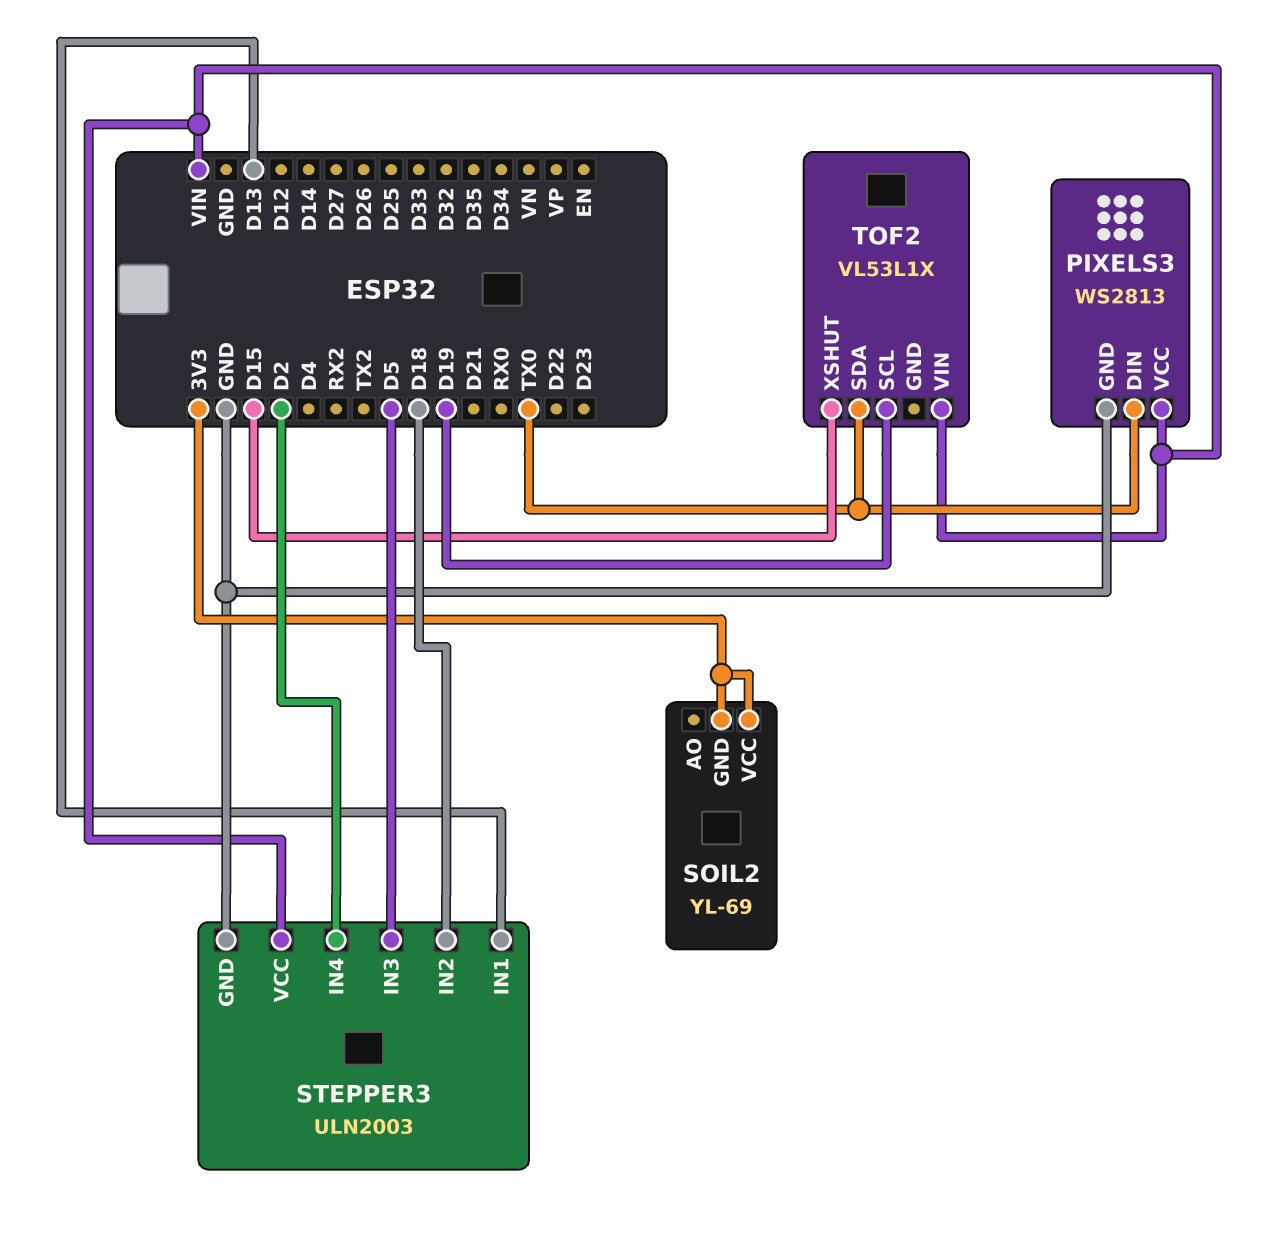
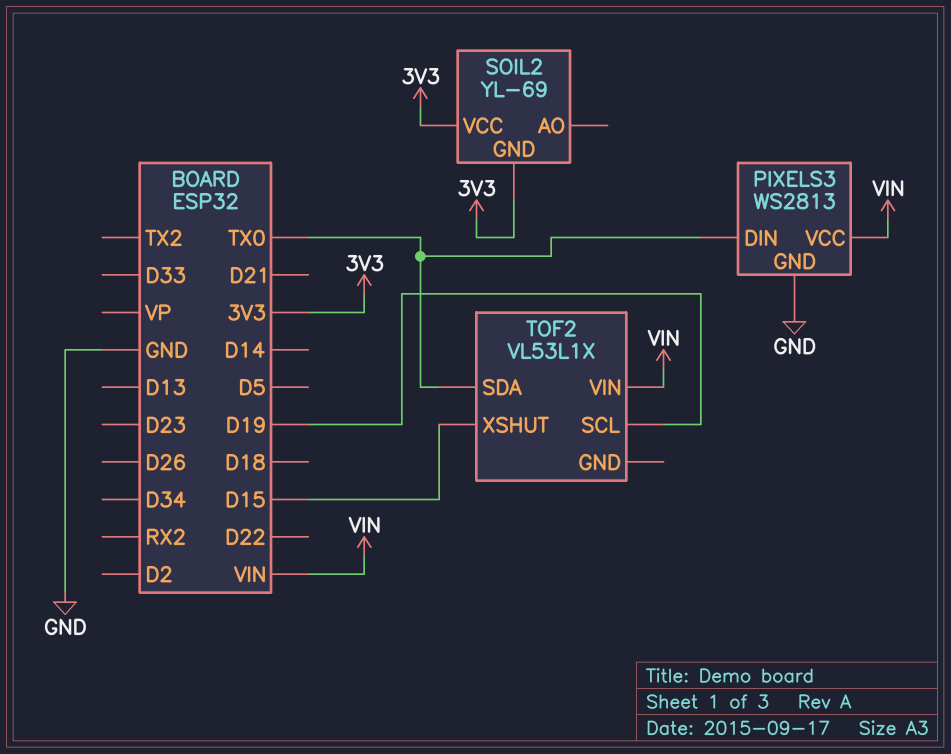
STEPPER3: ULN2003 -> none
STEPPER3 pin GND: GND -> none
STEPPER3 pin IN1: D13 -> none
STEPPER3 pin IN2: D18 -> none
STEPPER3 pin IN3: D5 -> none
STEPPER3 pin IN4: D2 -> none
STEPPER3 pin VCC: VIN -> none

